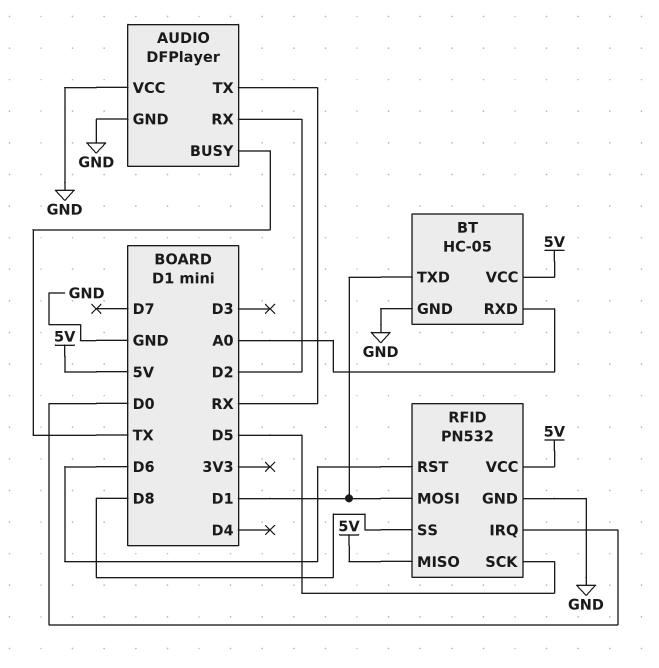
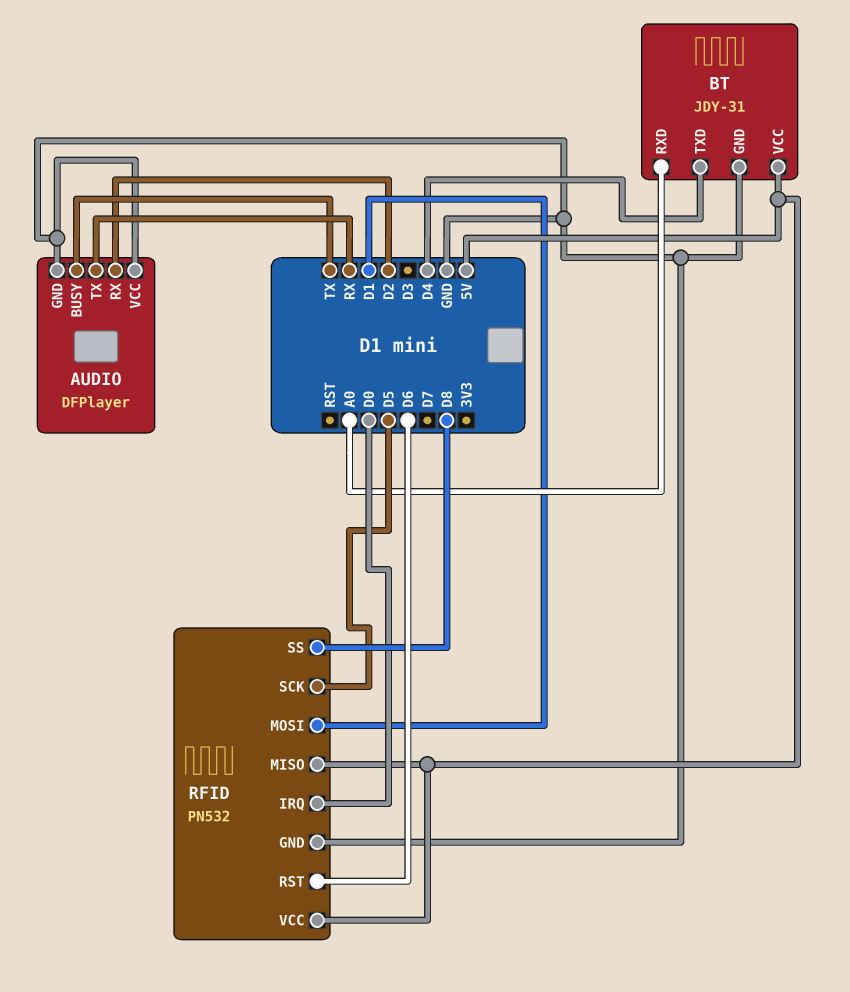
BT: HC-05 -> JDY-31
BT pin TXD: D1 -> D4

